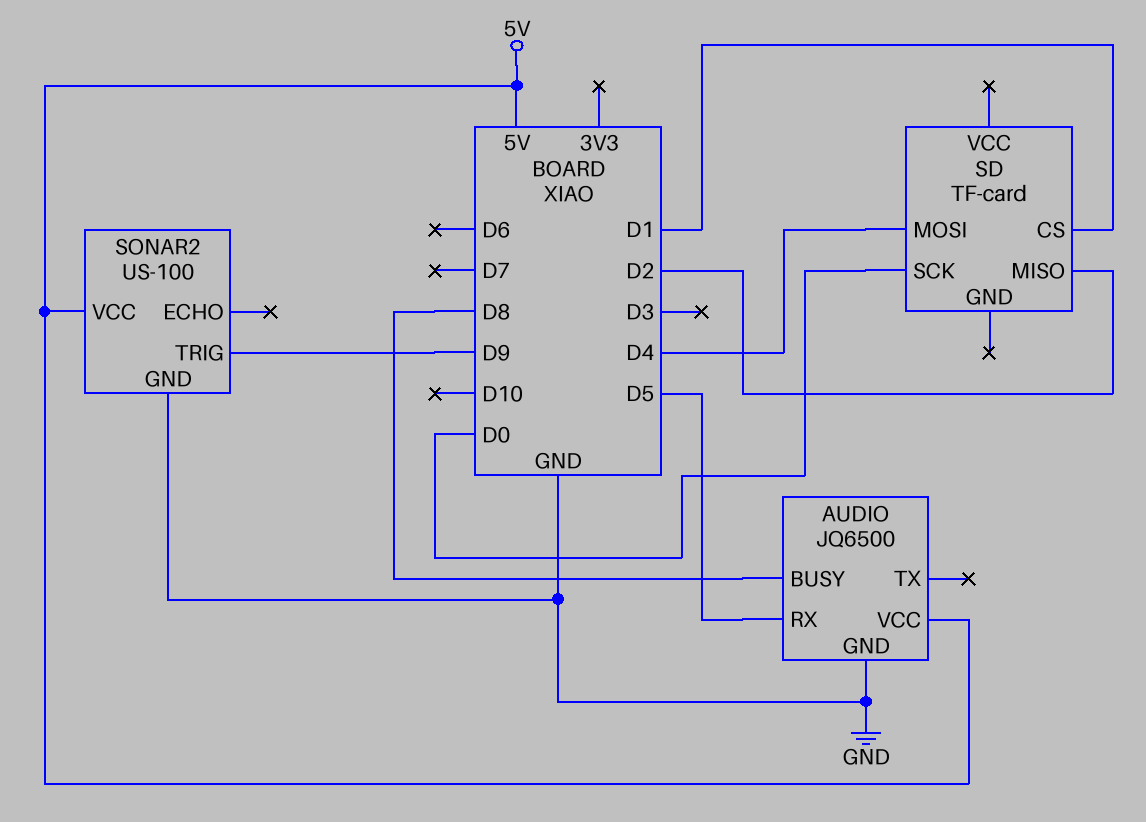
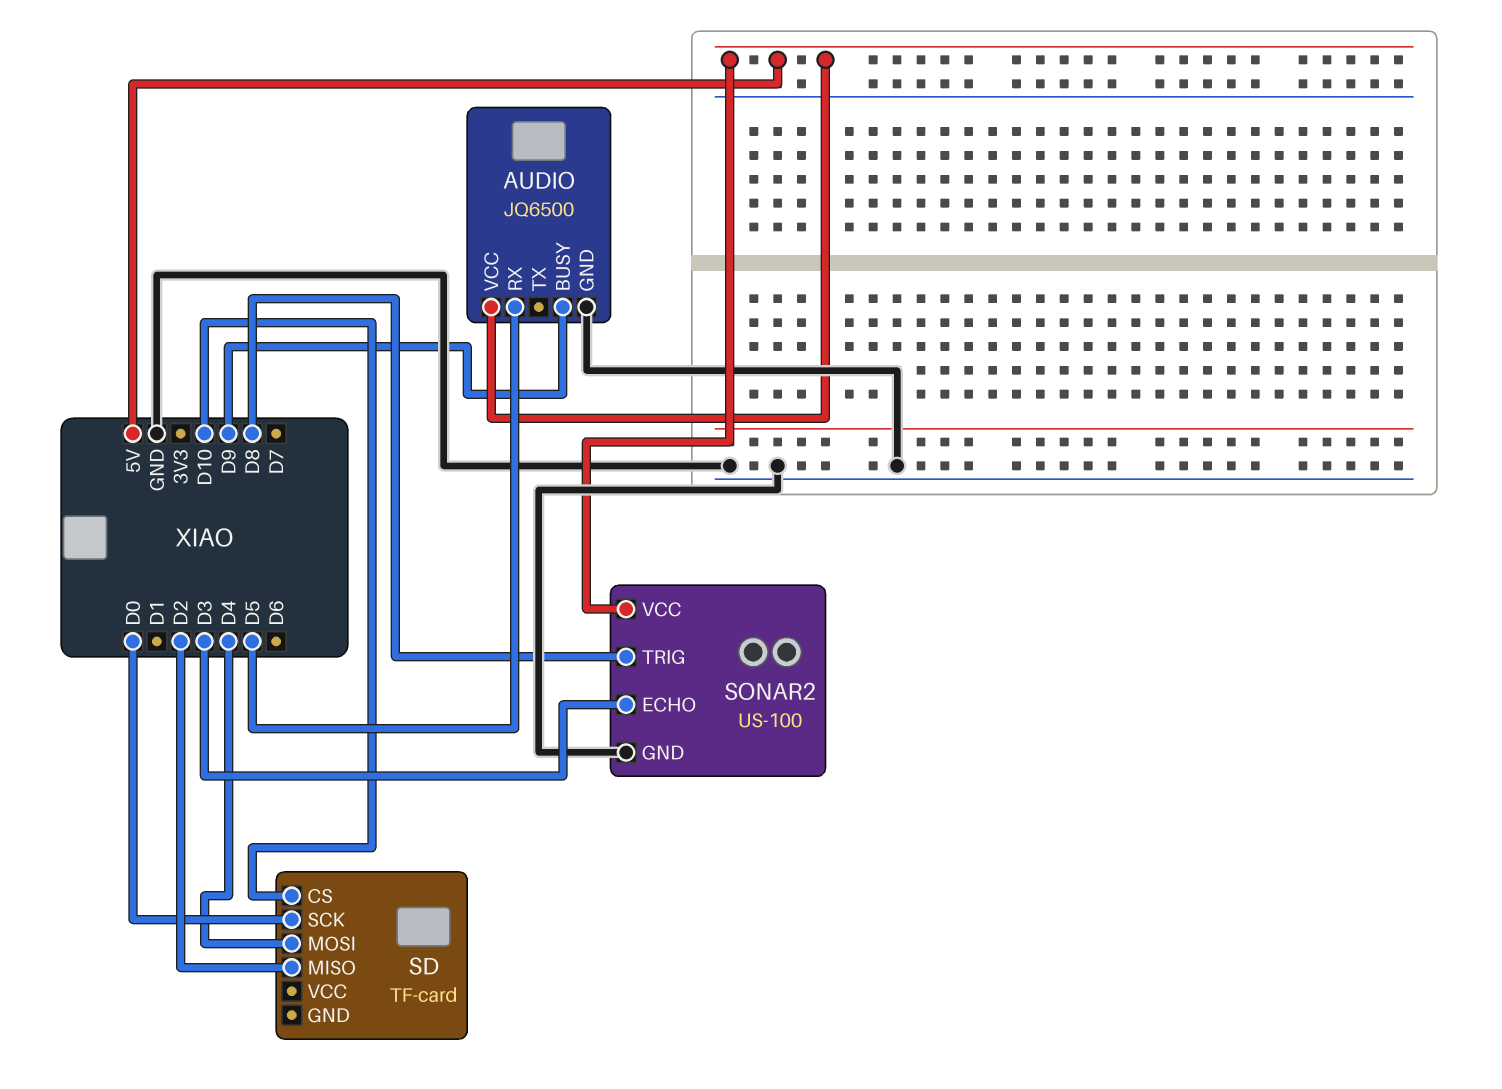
AUDIO pin BUSY: D8 -> D9
SD pin CS: D1 -> D10
SONAR2 pin ECHO: none -> D3
SONAR2 pin TRIG: D9 -> D8

